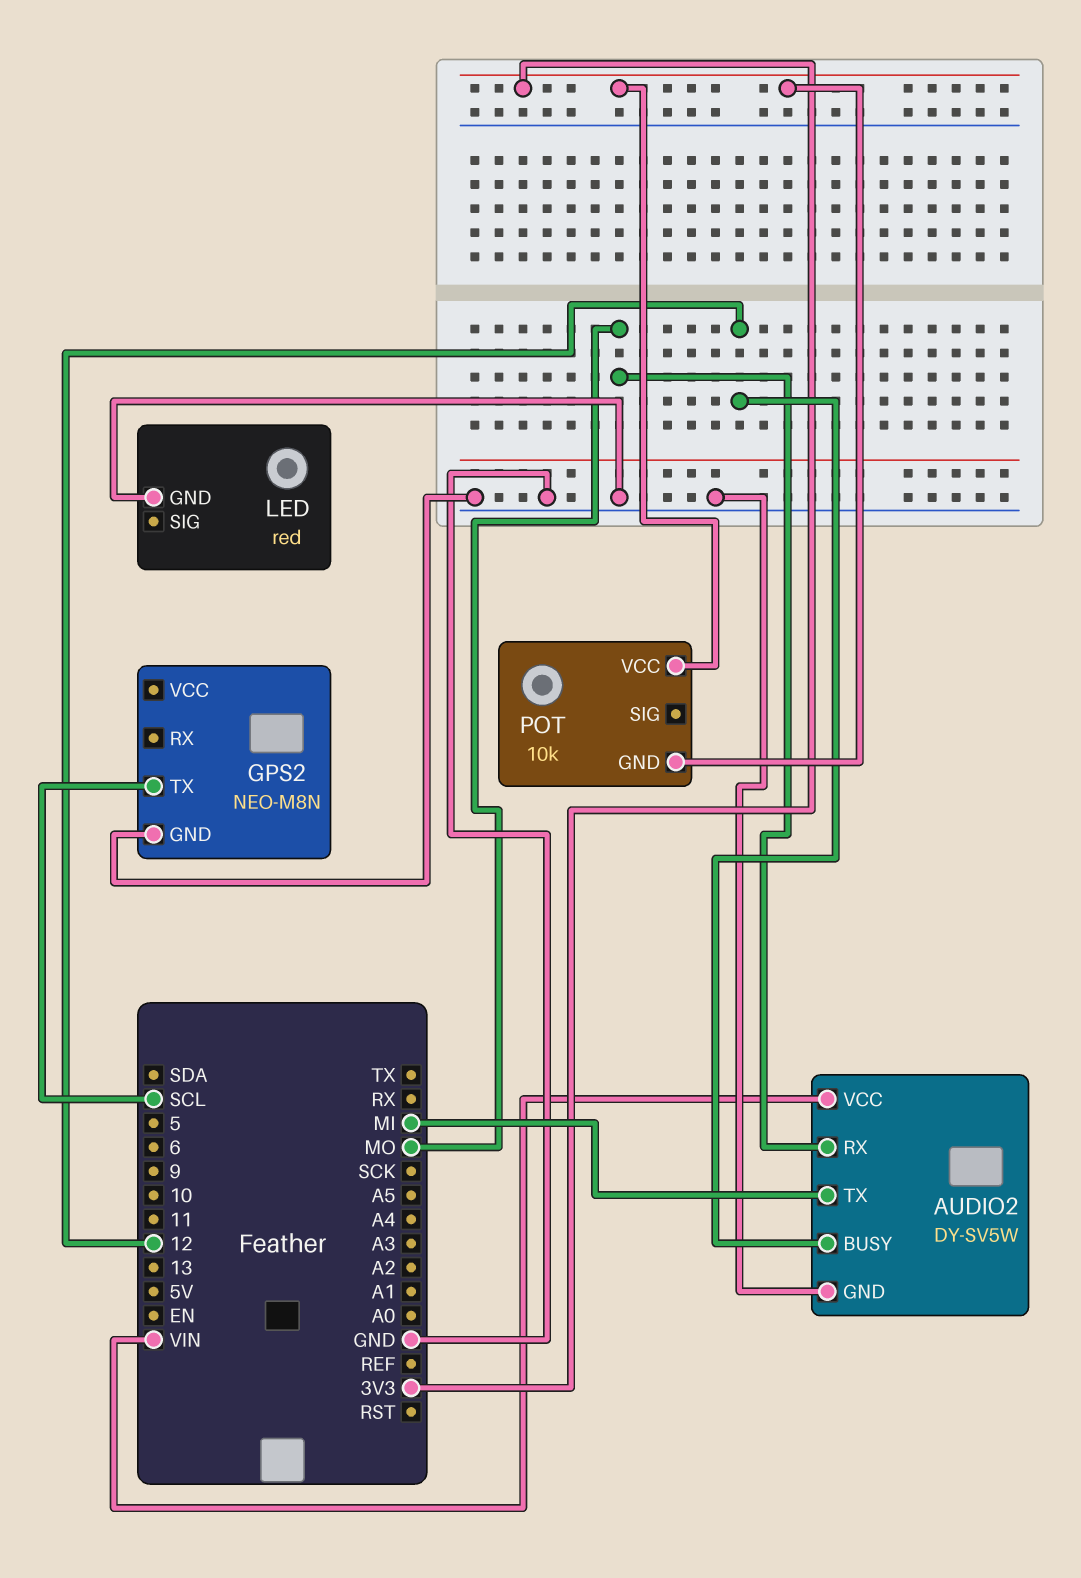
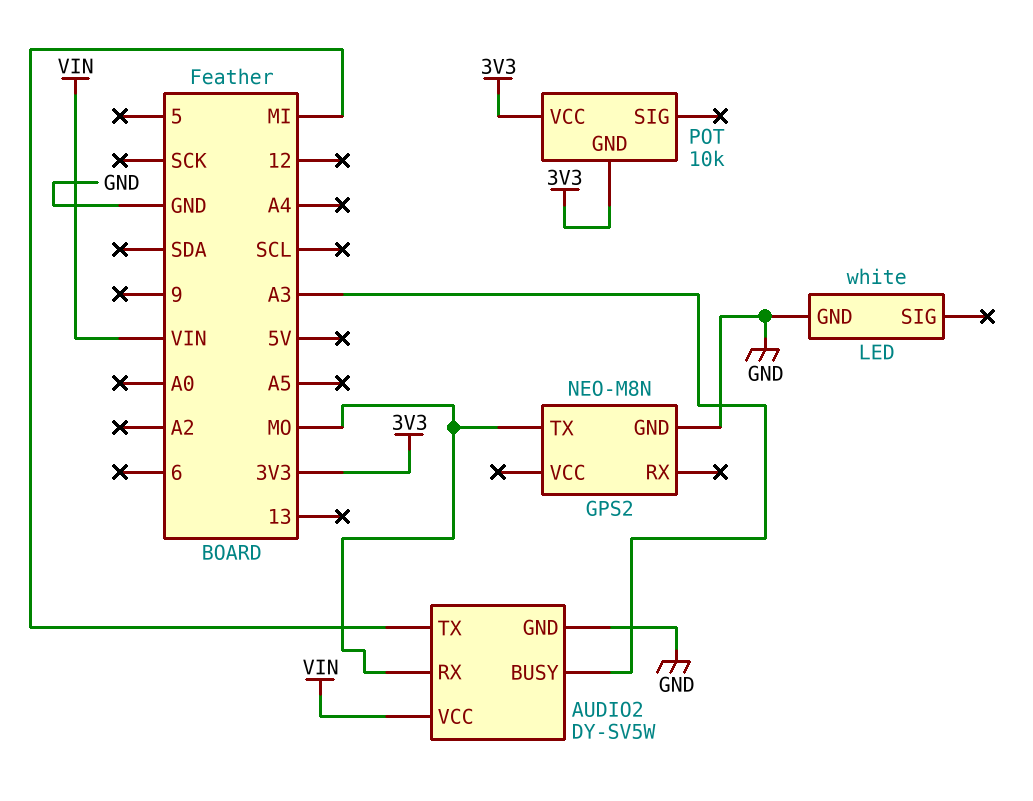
AUDIO2 pin BUSY: 12 -> A3
GPS2 pin TX: SCL -> MO
LED: red -> white

